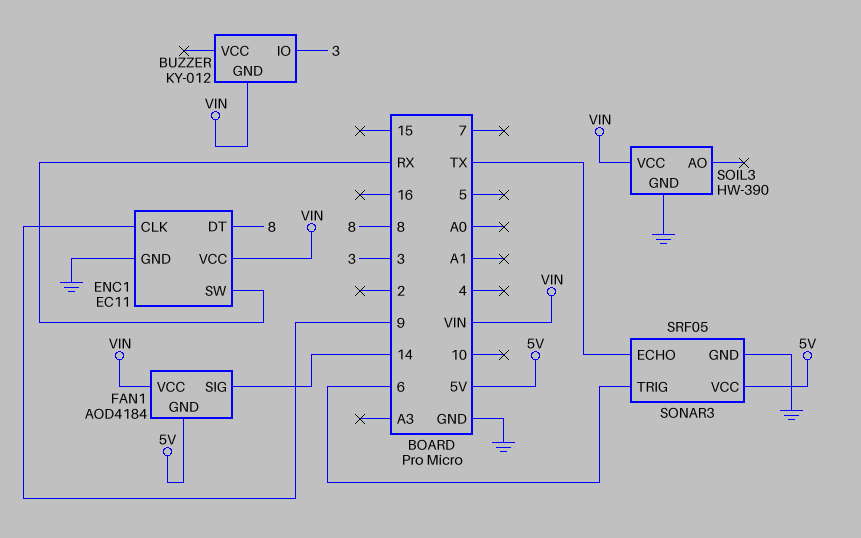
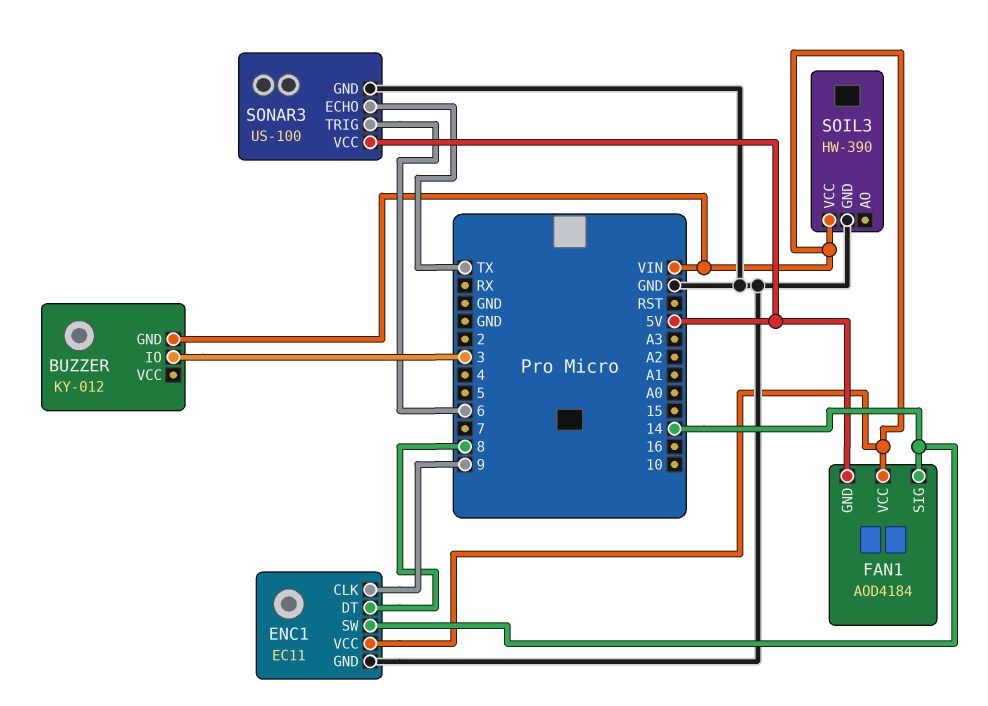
ENC1 pin SW: RX -> 14
SONAR3: SRF05 -> US-100

